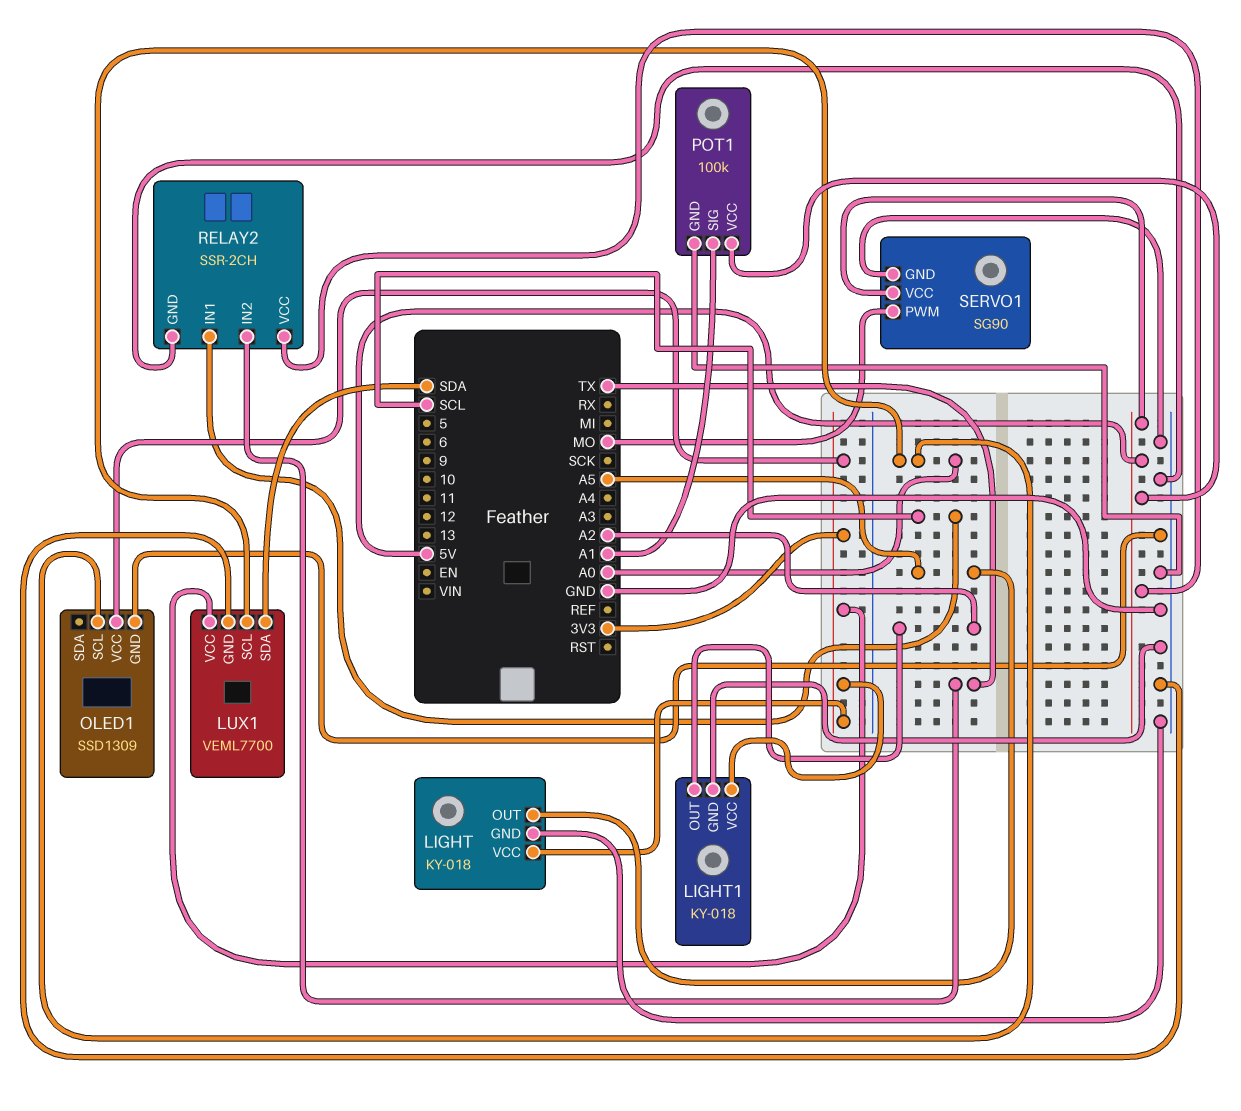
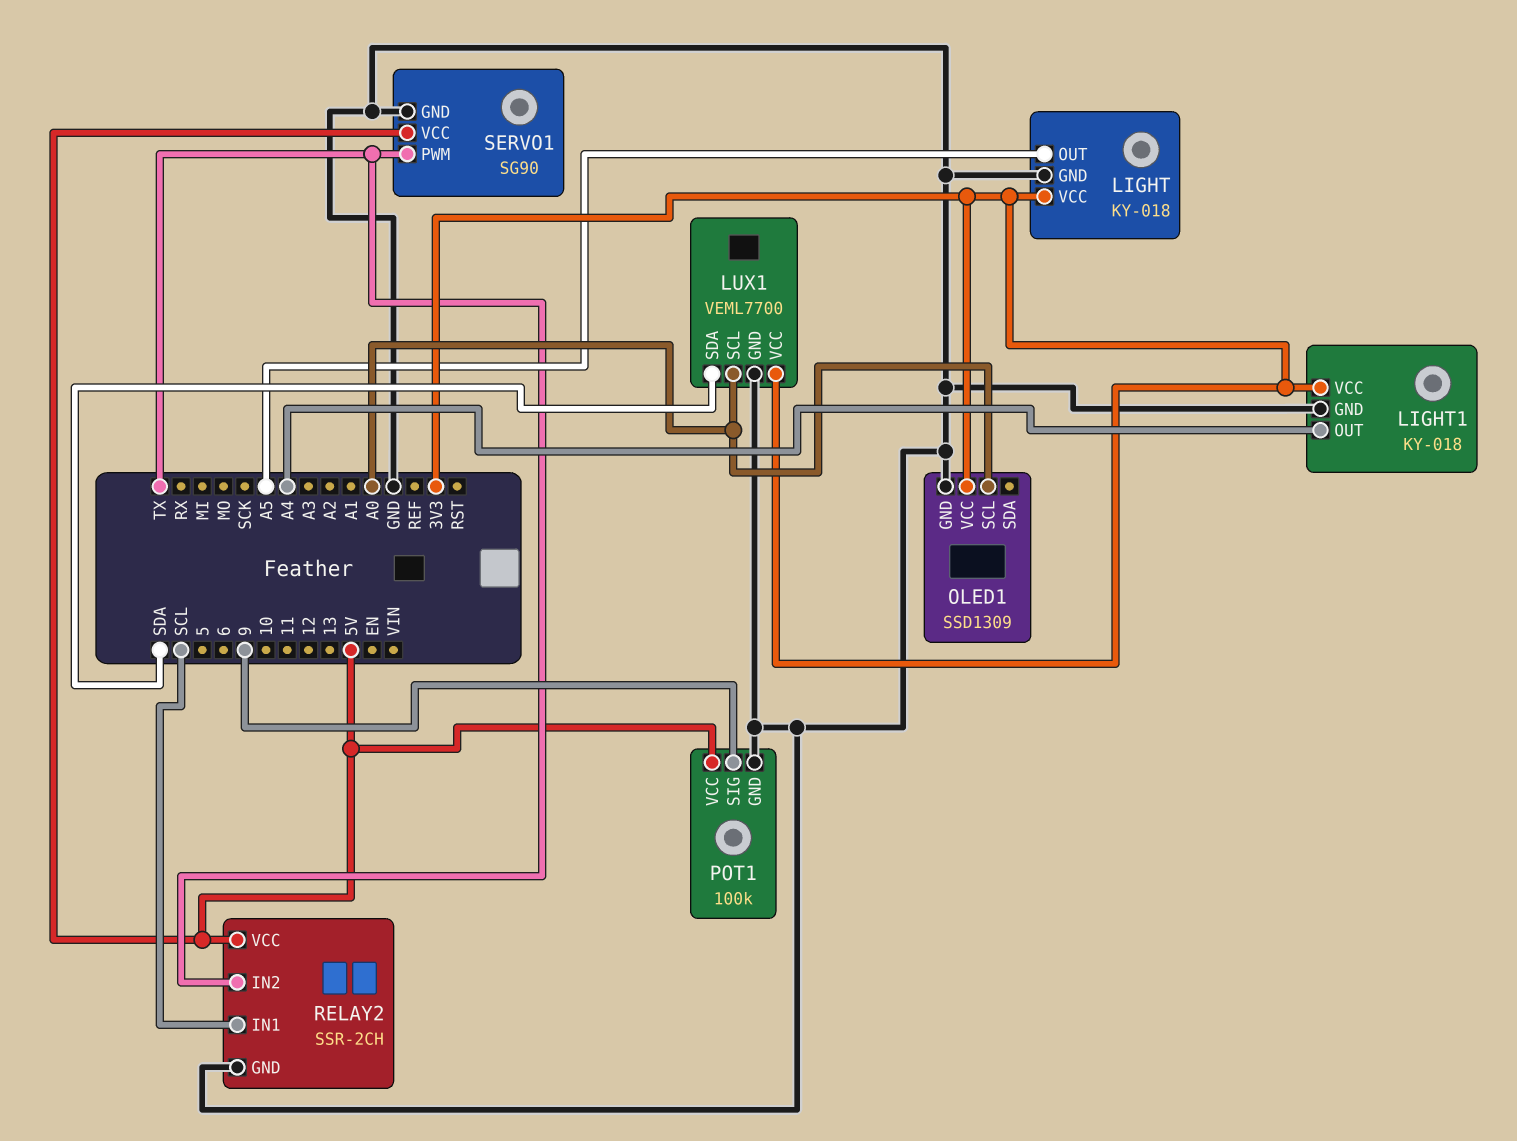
LIGHT1 pin OUT: A2 -> A4
POT1 pin SIG: A1 -> 9
SERVO1 pin PWM: MO -> TX

